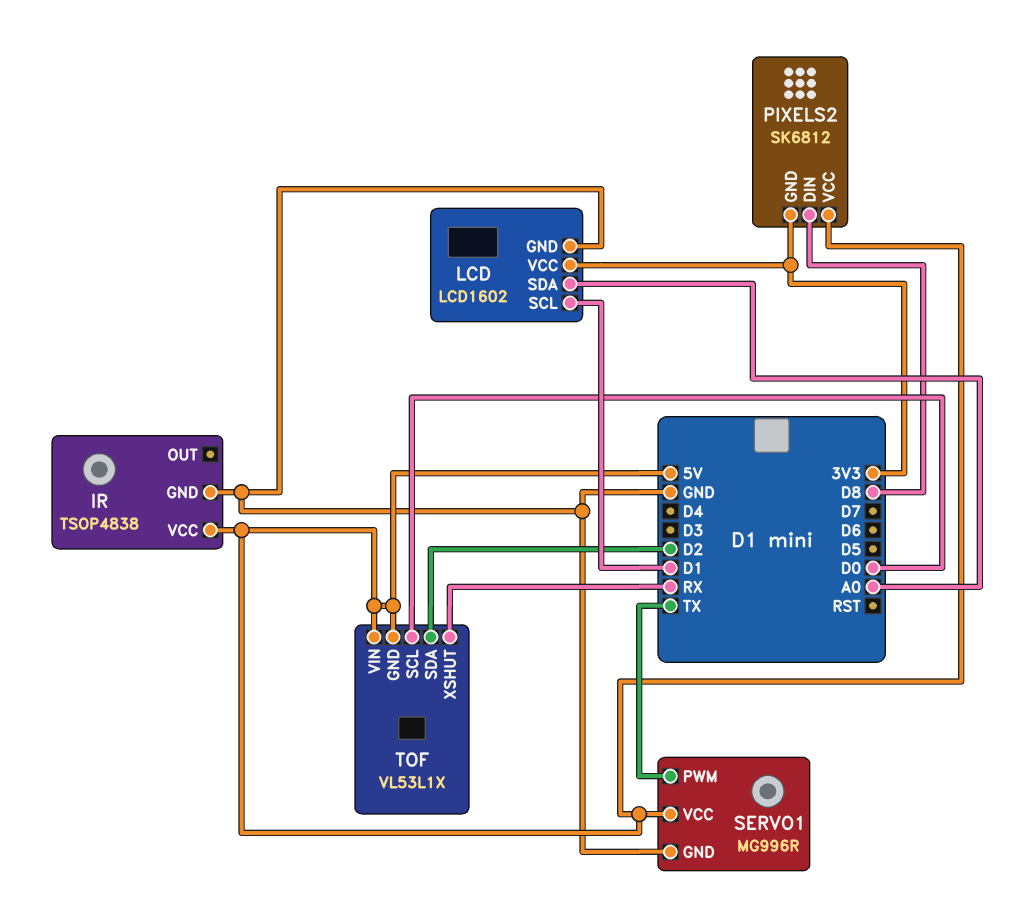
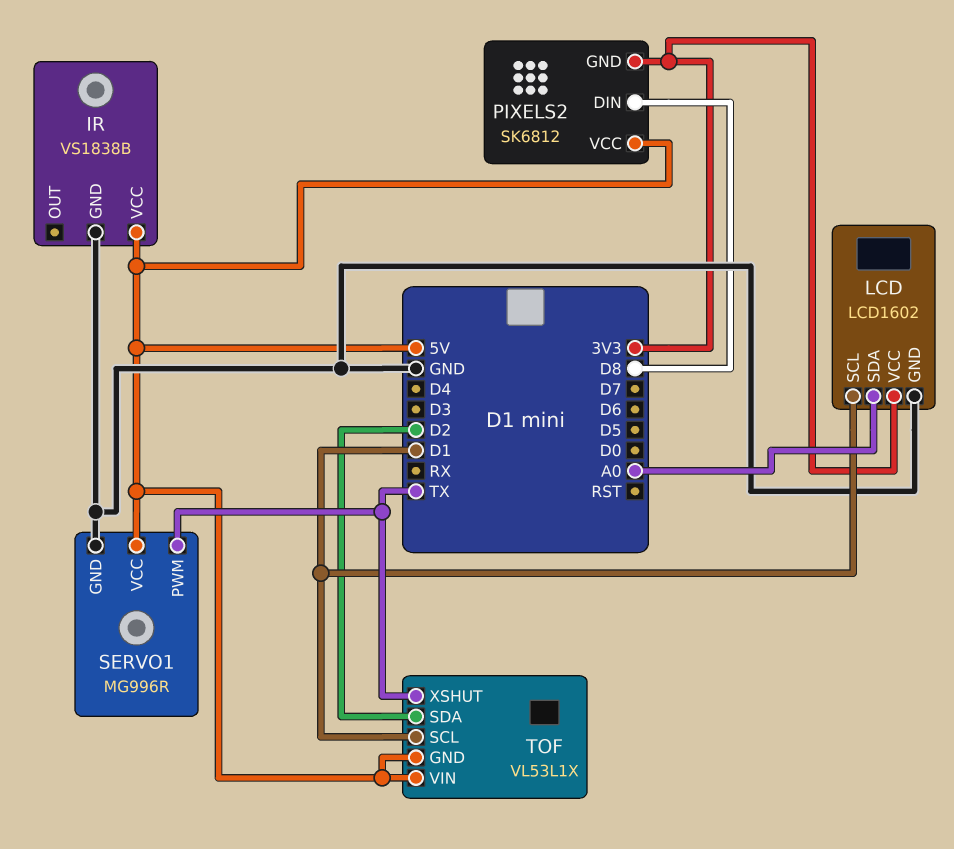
IR: TSOP4838 -> VS1838B
TOF pin SCL: D0 -> D1
TOF pin XSHUT: RX -> TX

